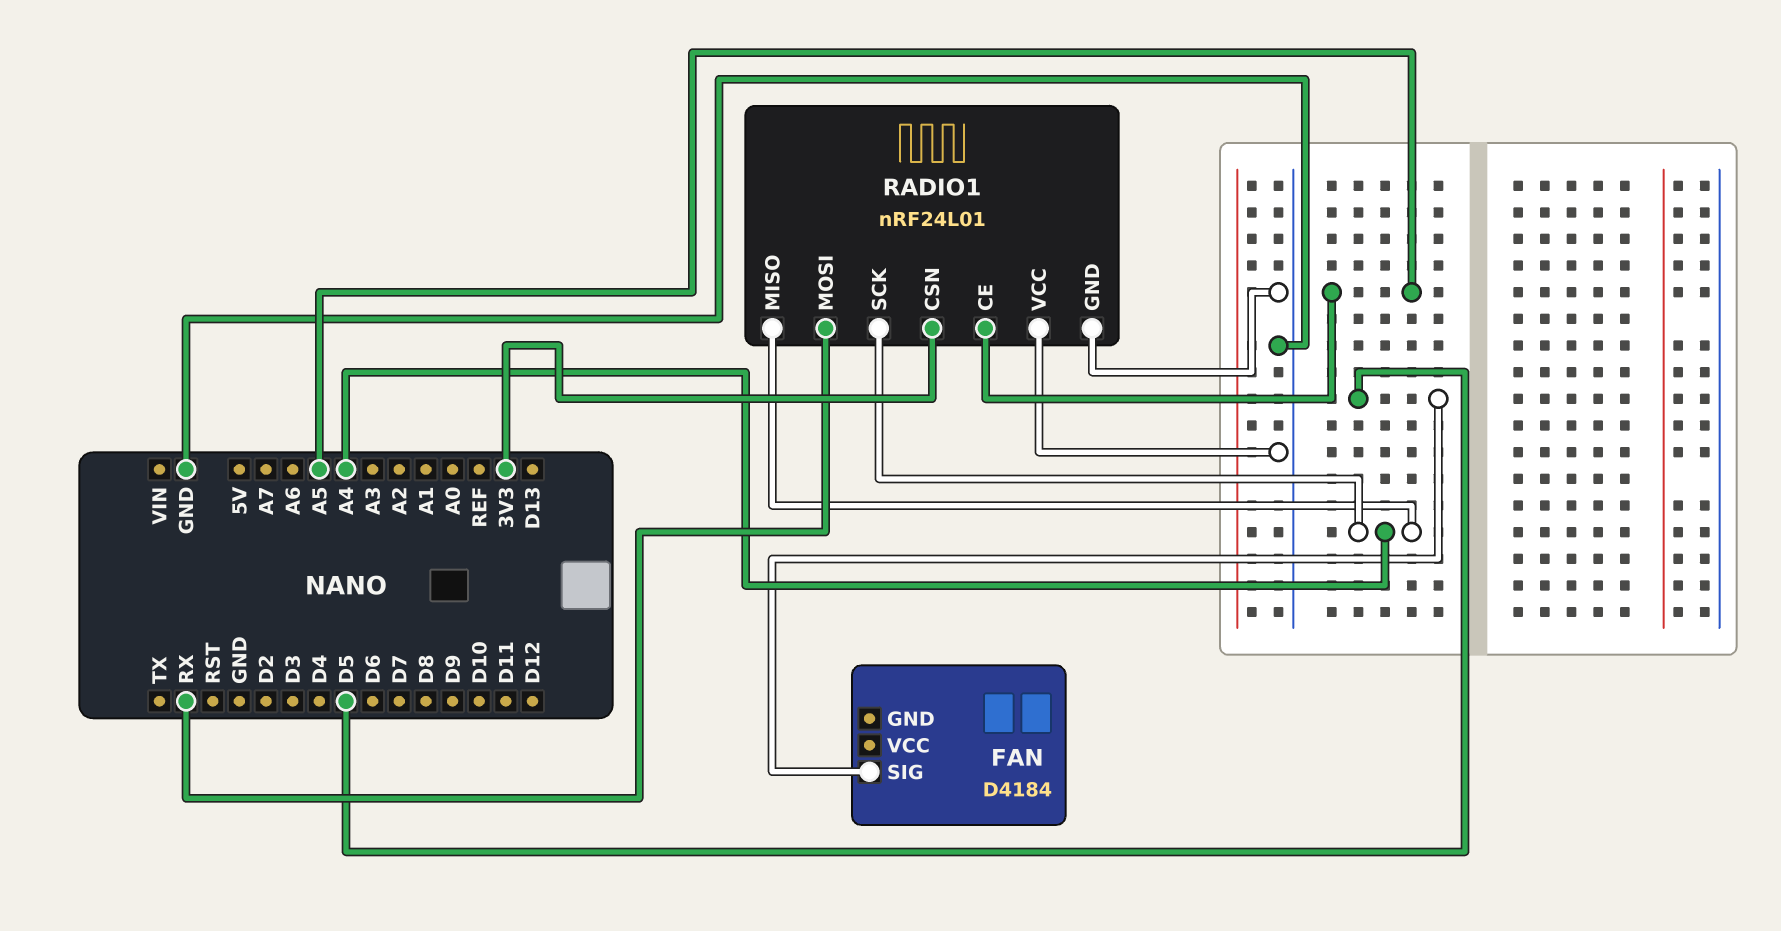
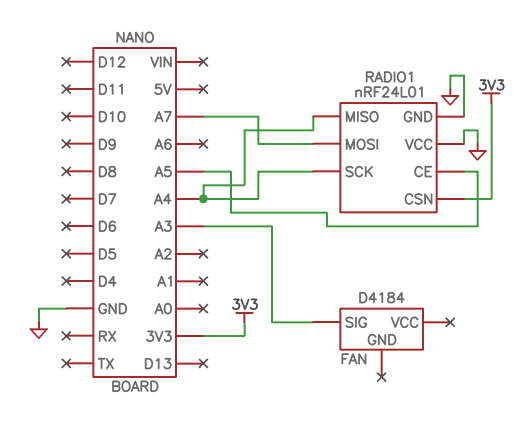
FAN pin SIG: D5 -> A3
RADIO1 pin MOSI: RX -> A7

